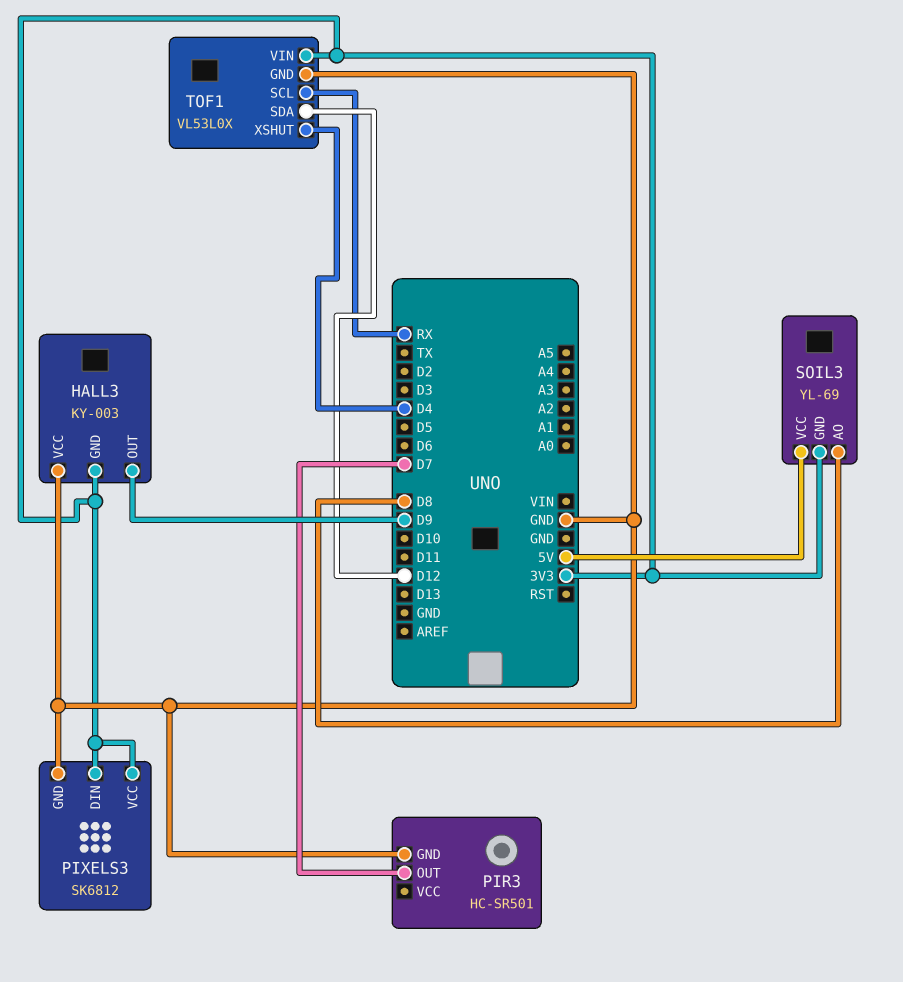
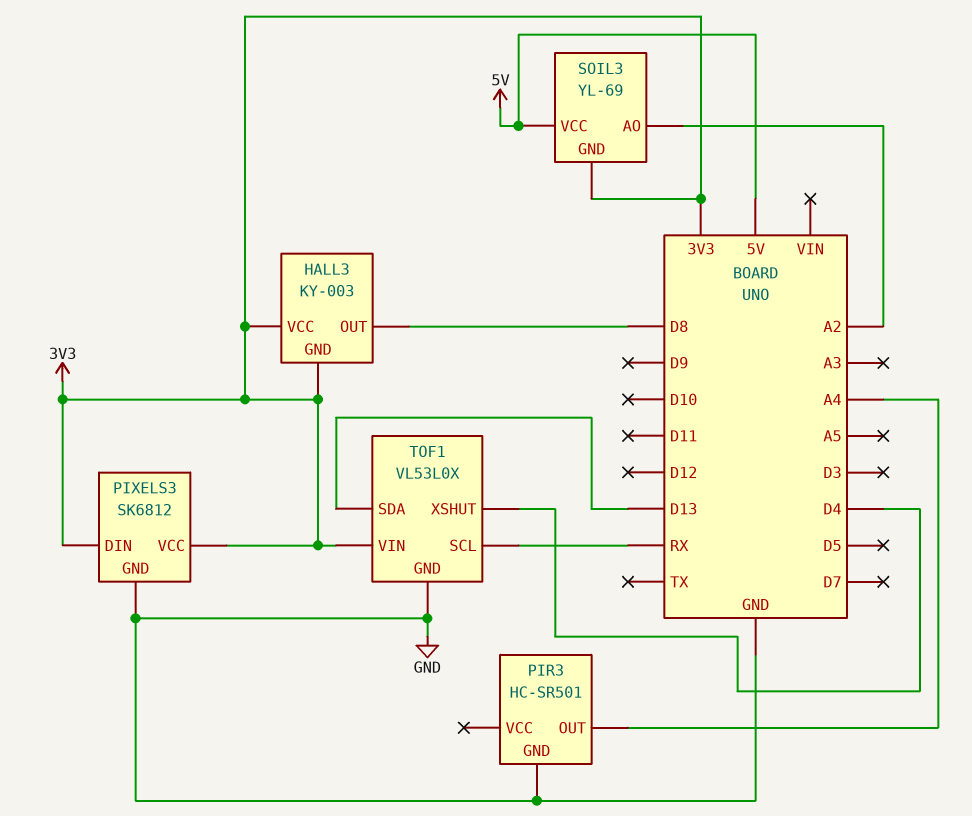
HALL3 pin OUT: D9 -> D8
HALL3 pin VCC: GND -> 3V3
PIR3 pin OUT: D7 -> A4
SOIL3 pin AO: D8 -> A2
TOF1 pin SDA: D12 -> D13

